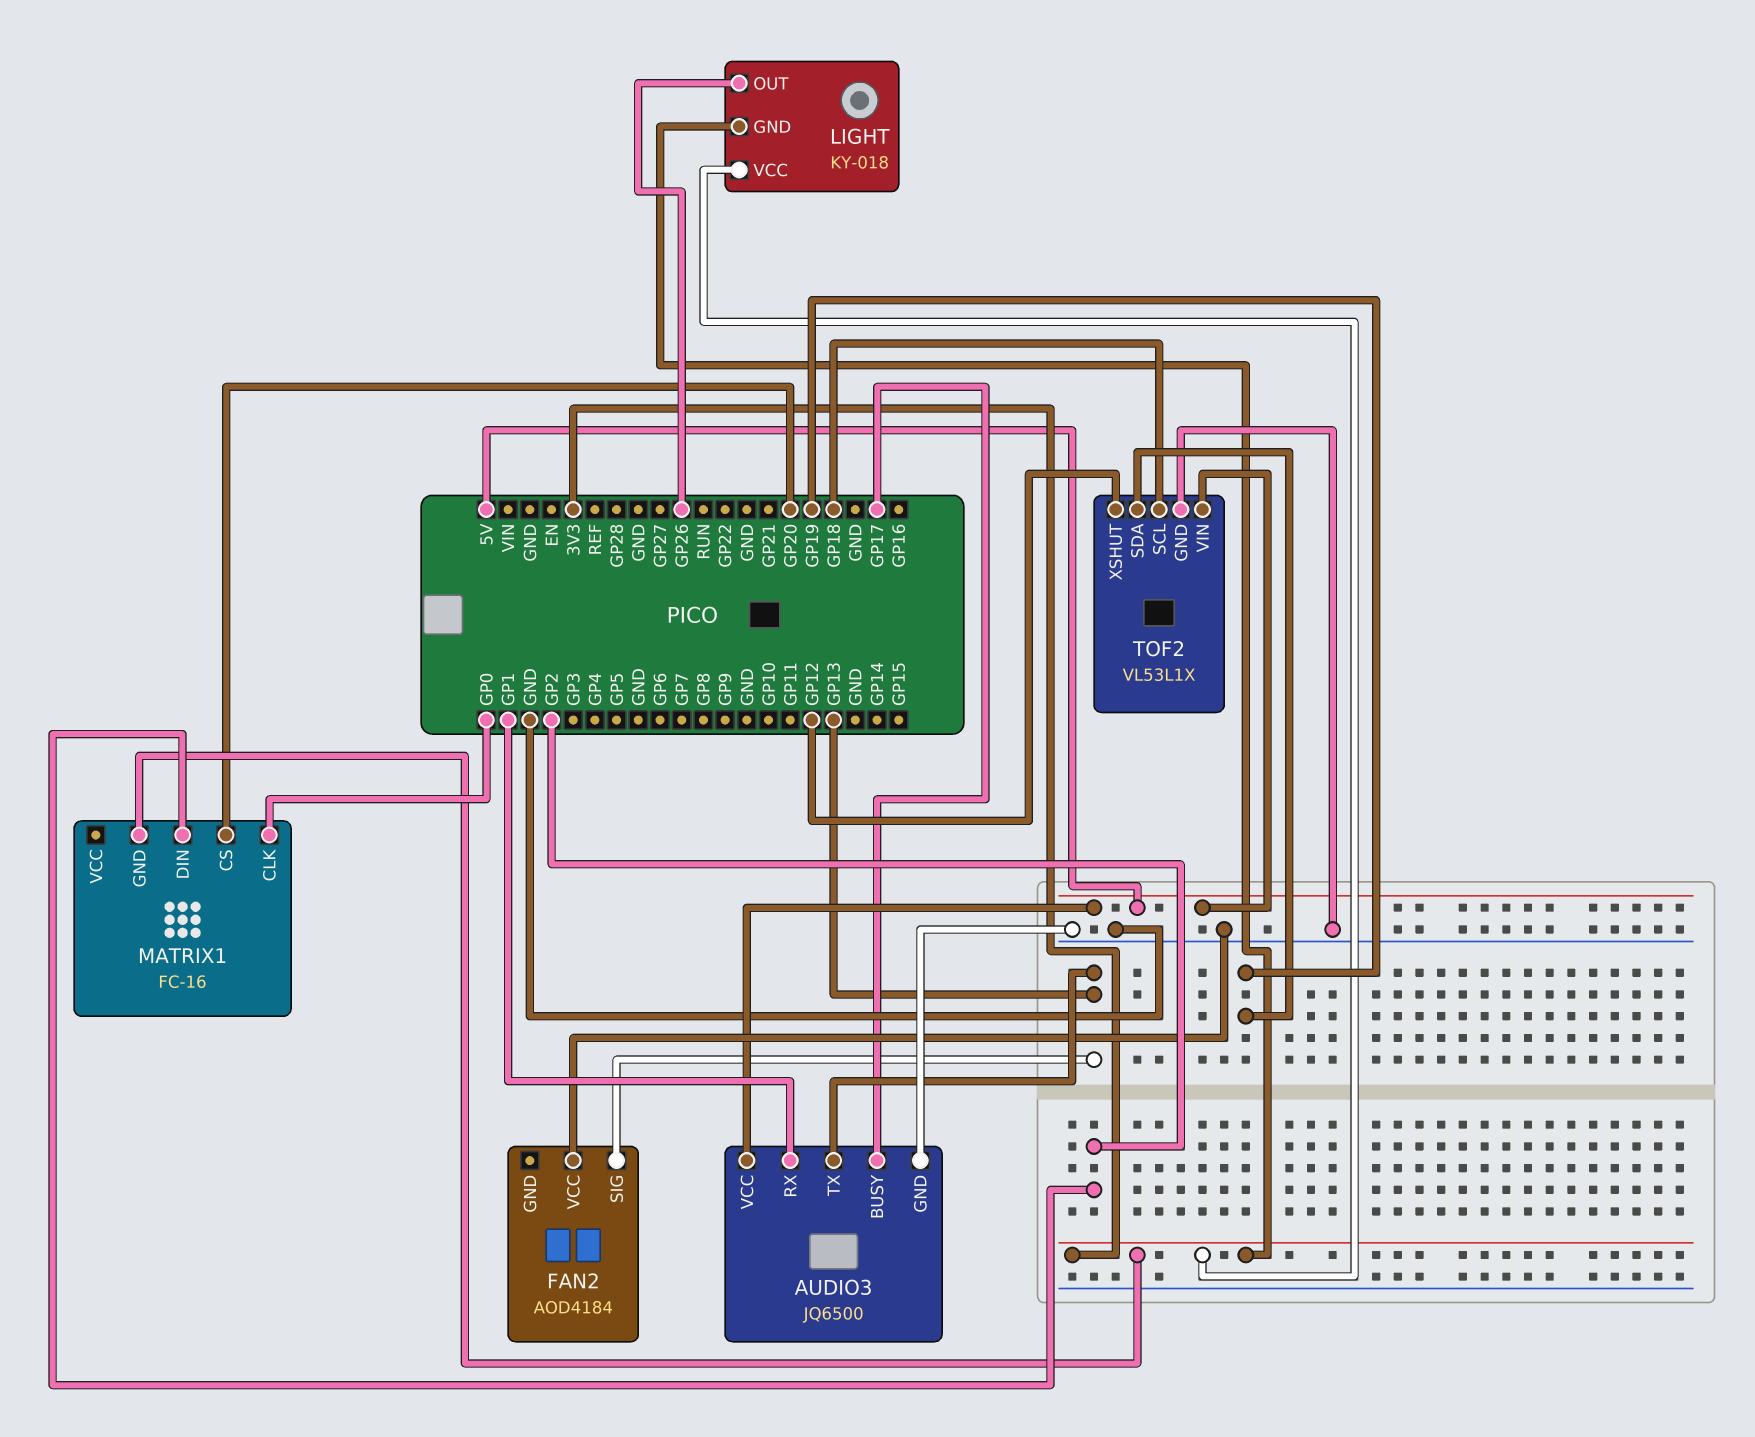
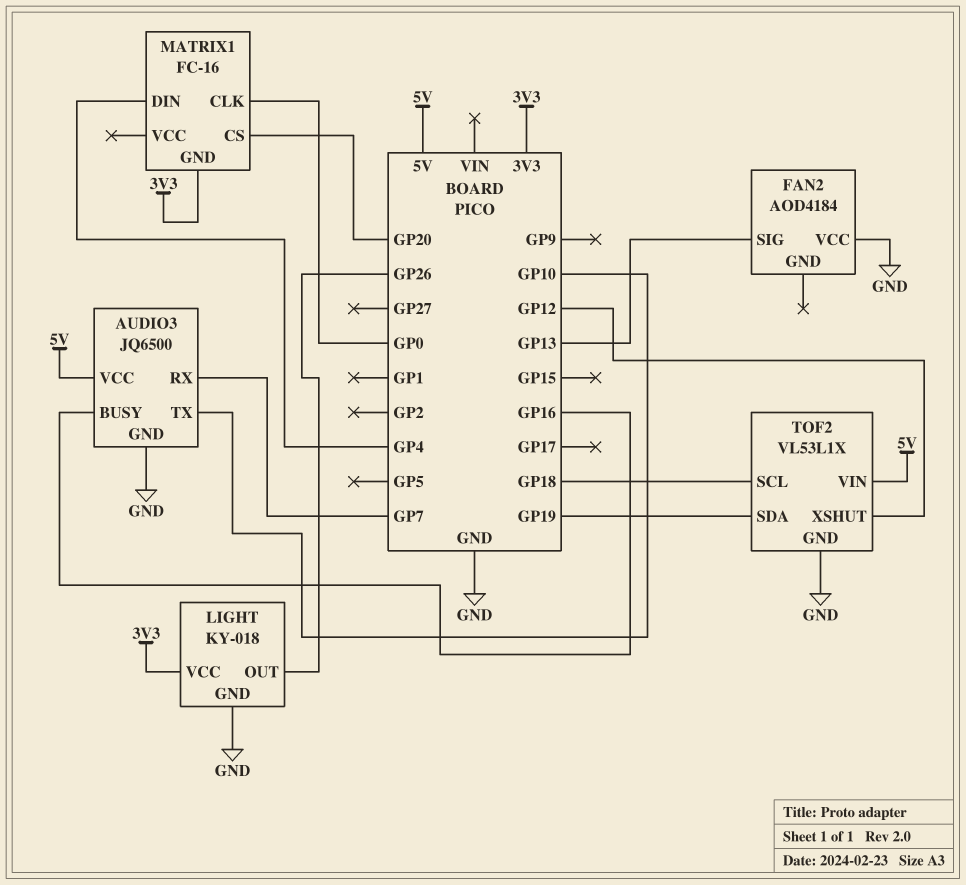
AUDIO3 pin BUSY: GP17 -> GP16
AUDIO3 pin RX: GP1 -> GP7
AUDIO3 pin TX: GP13 -> GP10
LIGHT pin GND: 3V3 -> GND
MATRIX1 pin DIN: GP2 -> GP4

